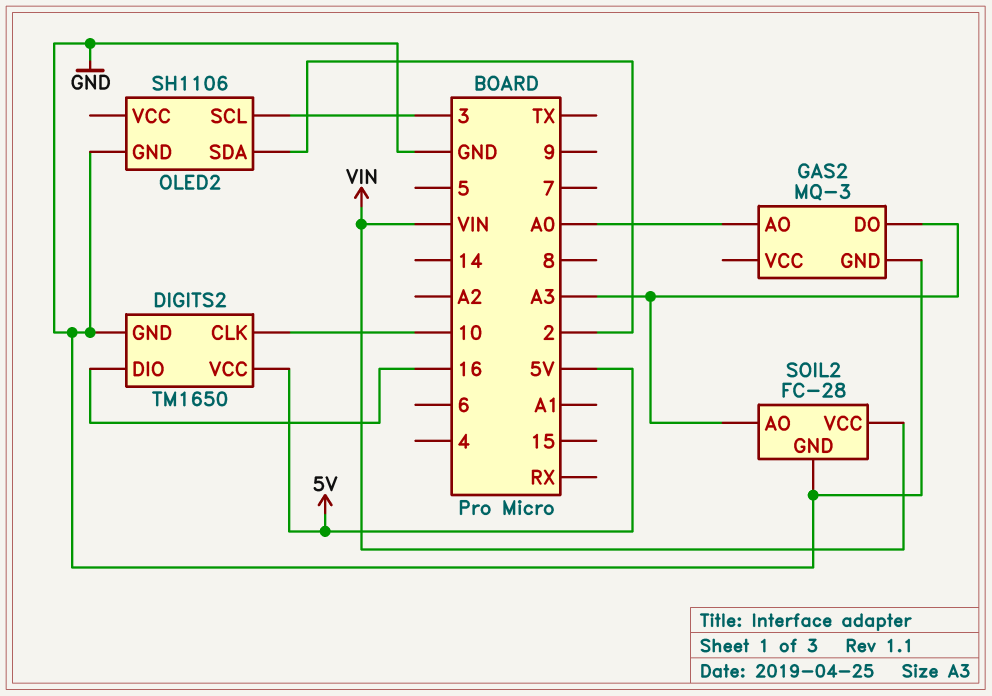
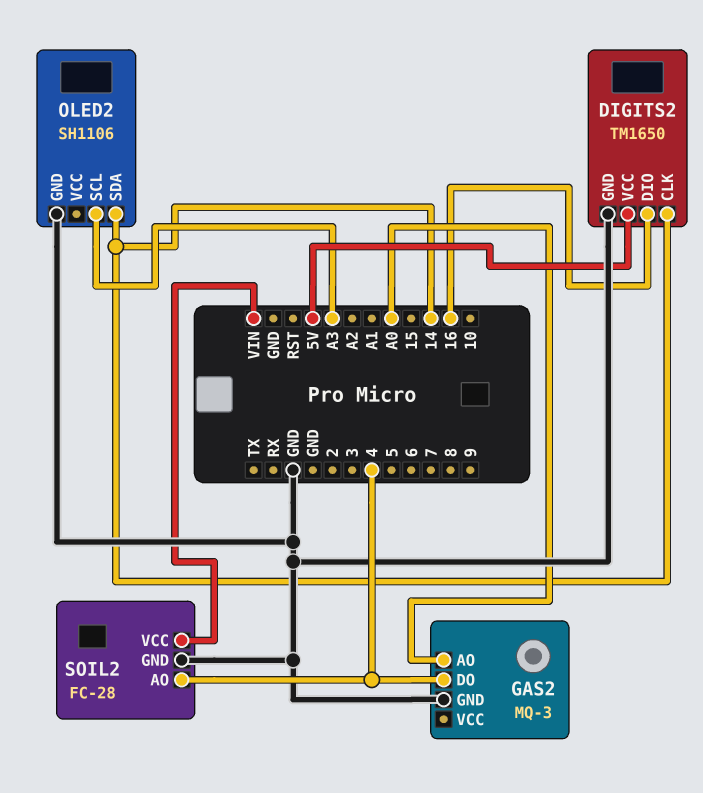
DIGITS2 pin CLK: 10 -> 14
GAS2 pin DO: A3 -> 4
OLED2 pin SCL: 3 -> A3
OLED2 pin SDA: 2 -> 14
SOIL2 pin AO: A3 -> 4

